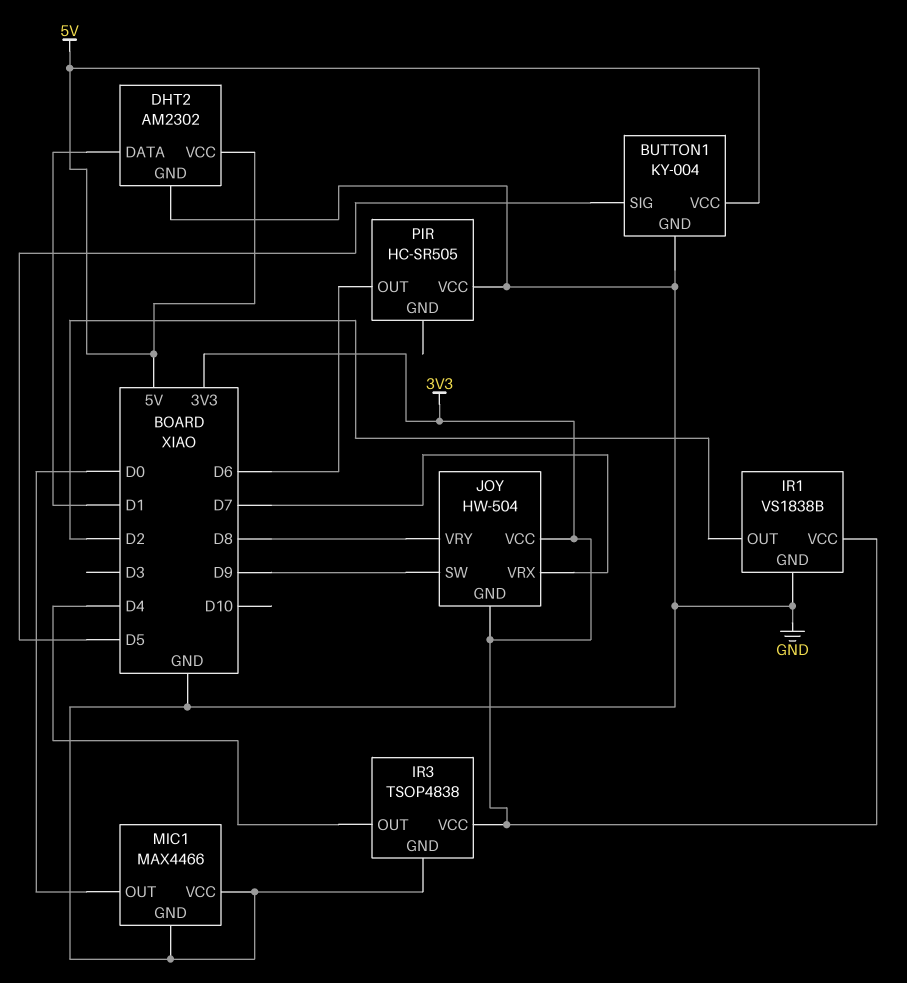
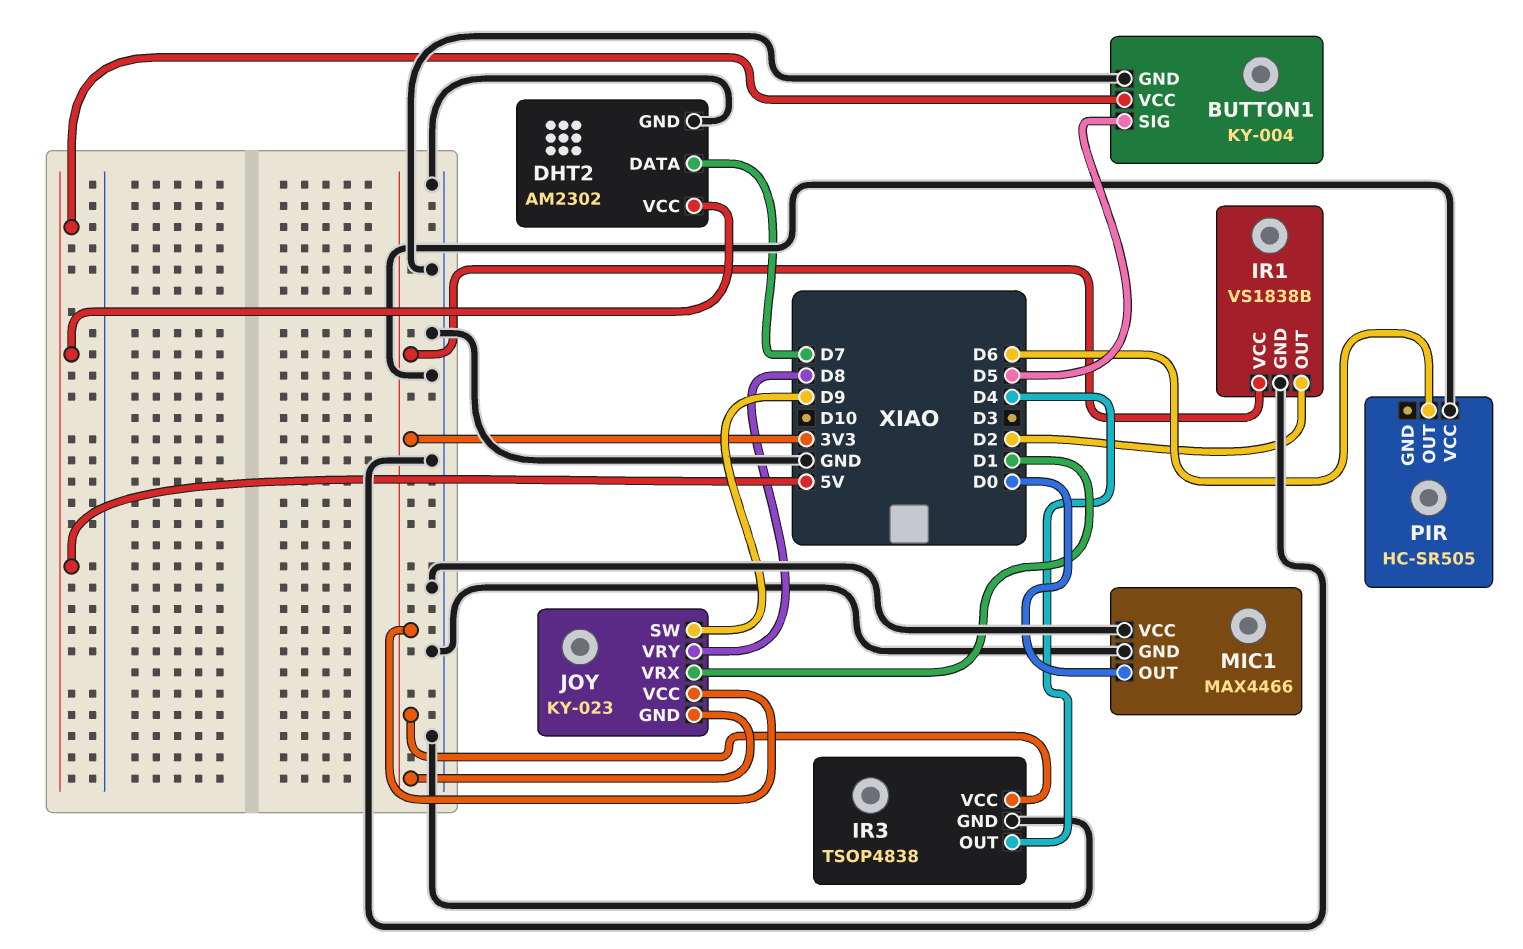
DHT2 pin DATA: D1 -> D7
JOY: HW-504 -> KY-023
JOY pin VRX: D7 -> D1

